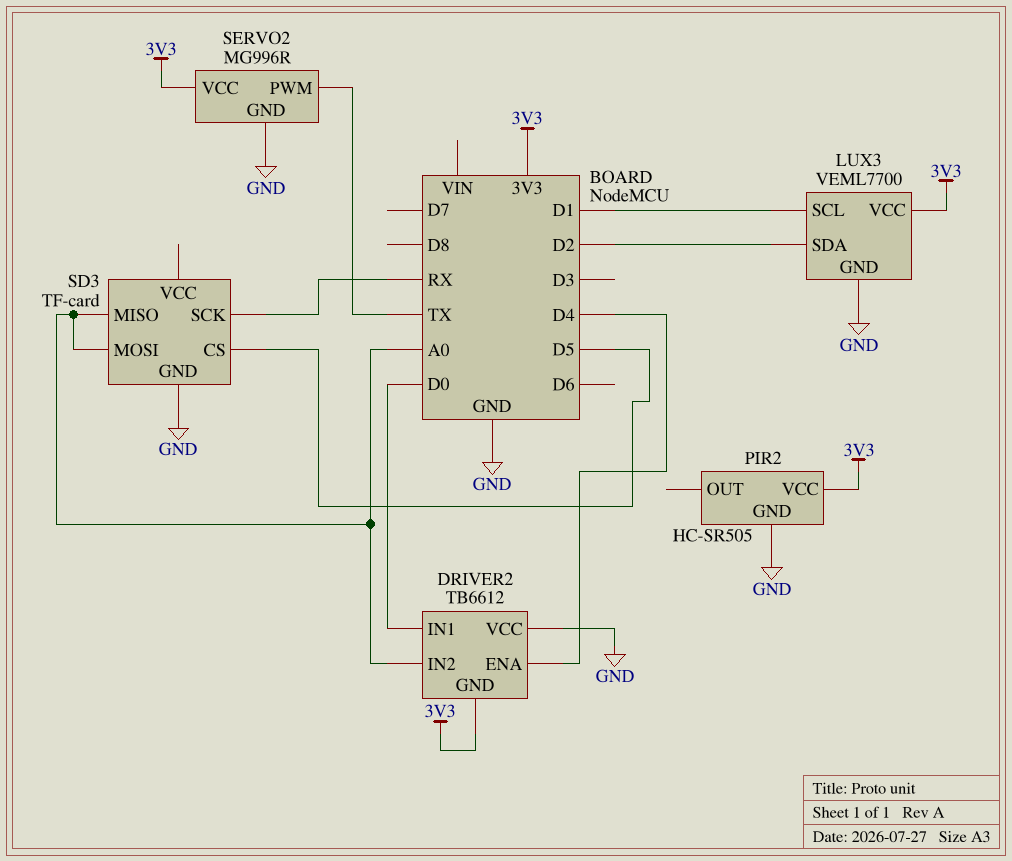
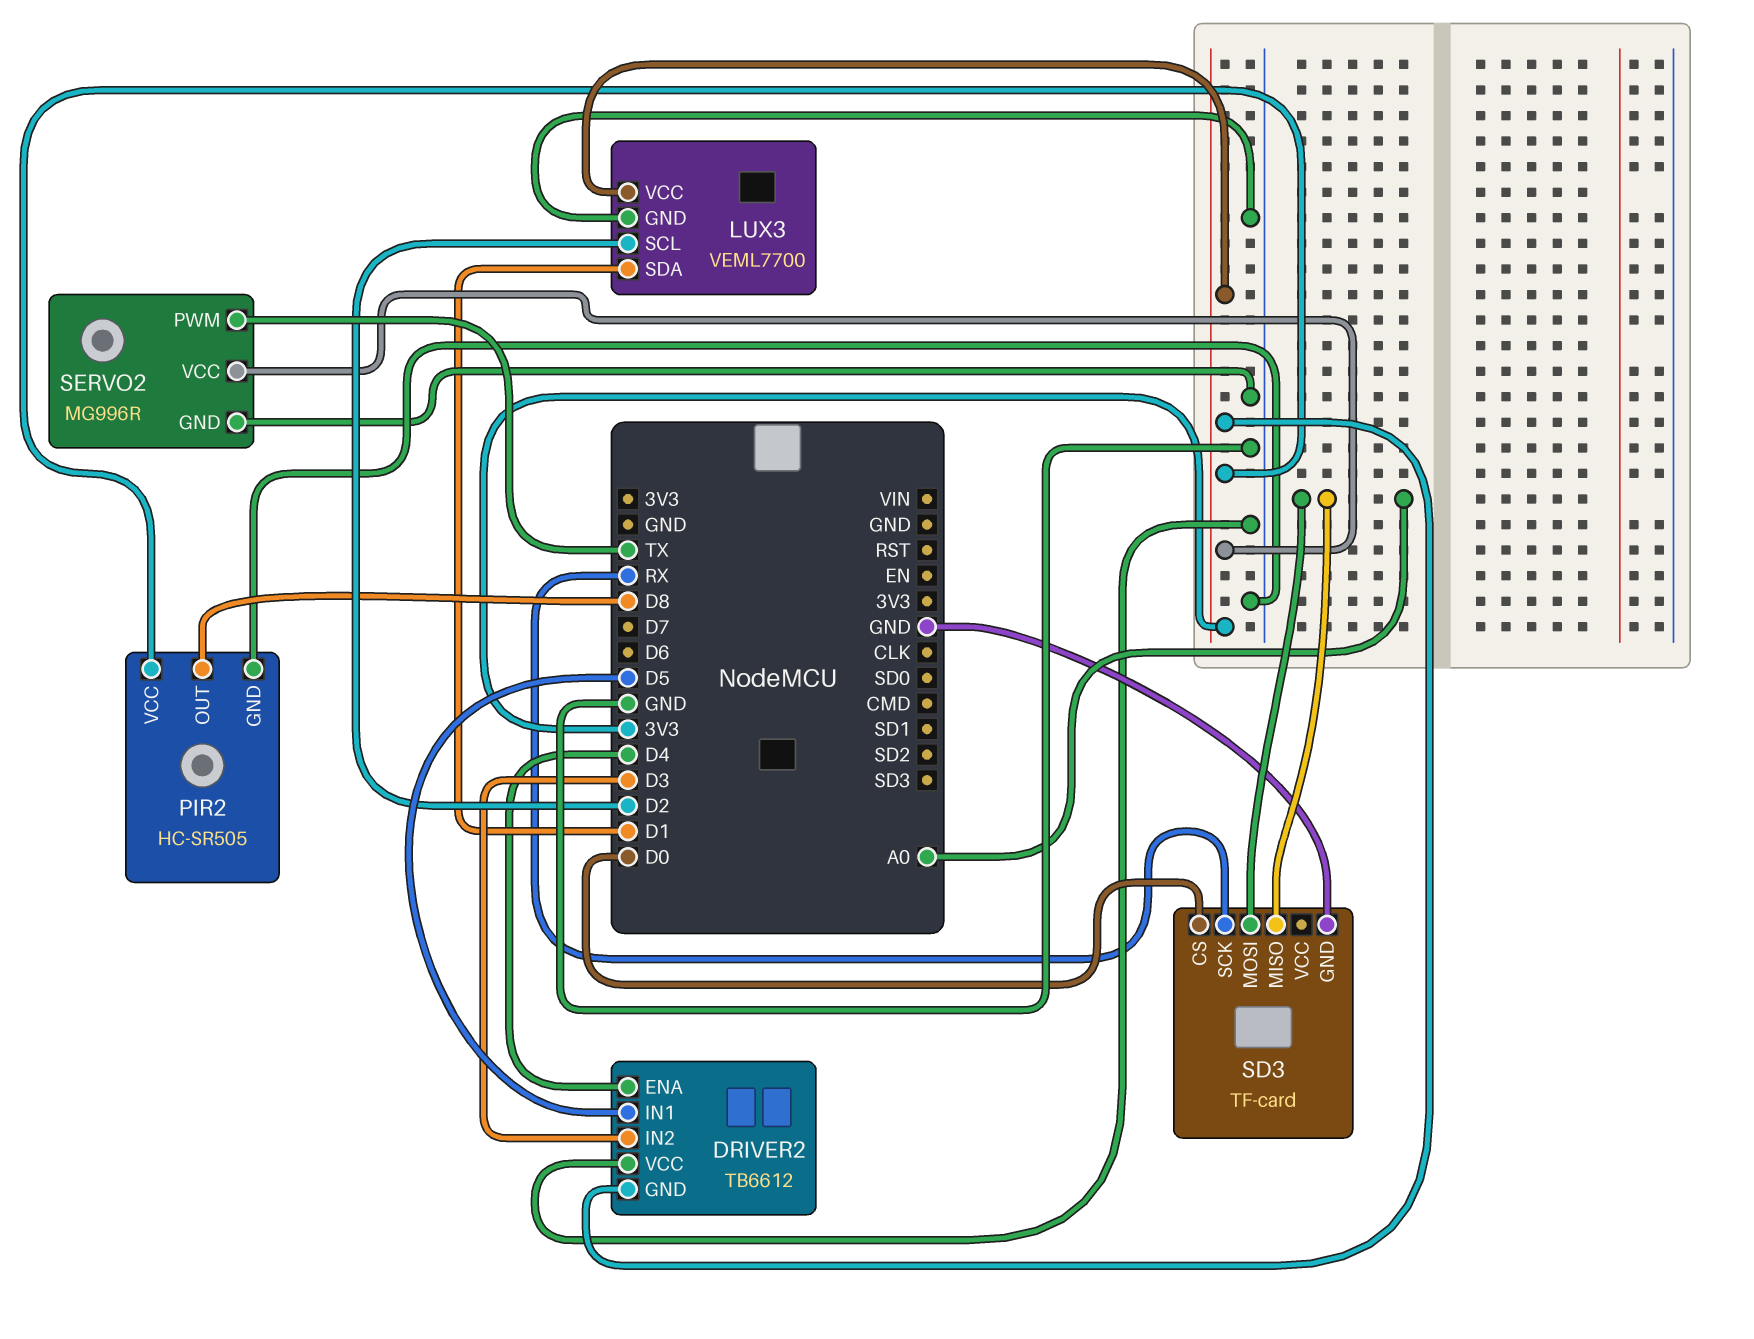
DRIVER2 pin IN1: D0 -> D5
DRIVER2 pin IN2: A0 -> D3
LUX3 pin SCL: D1 -> D2
LUX3 pin SDA: D2 -> D1
PIR2 pin OUT: none -> D8
SD3 pin CS: D5 -> D0

